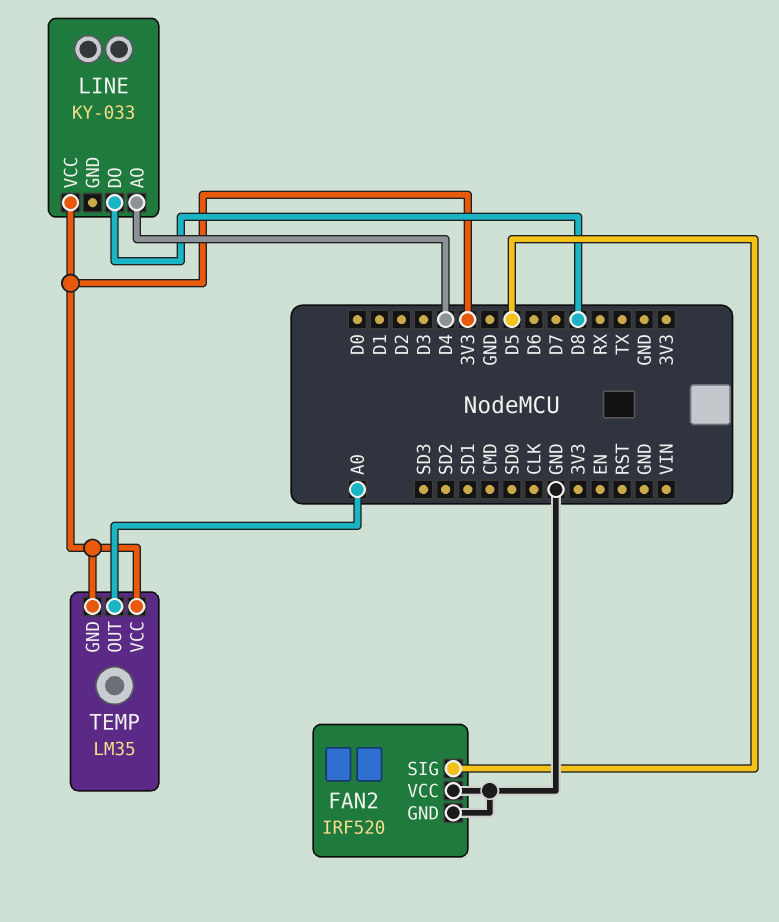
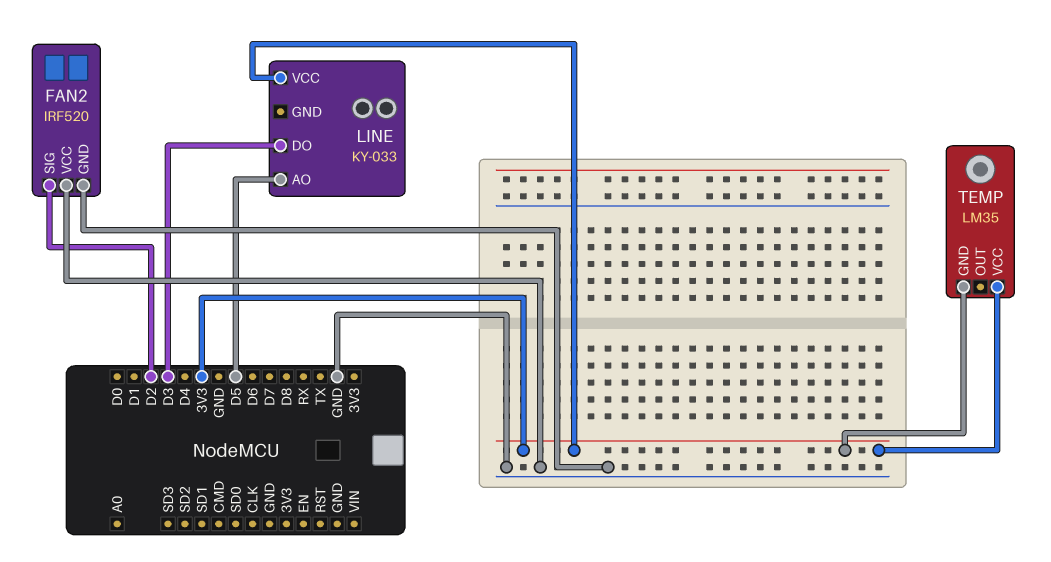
FAN2 pin SIG: D5 -> D2
LINE pin AO: D4 -> D5
LINE pin DO: D8 -> D3
TEMP pin OUT: A0 -> none

